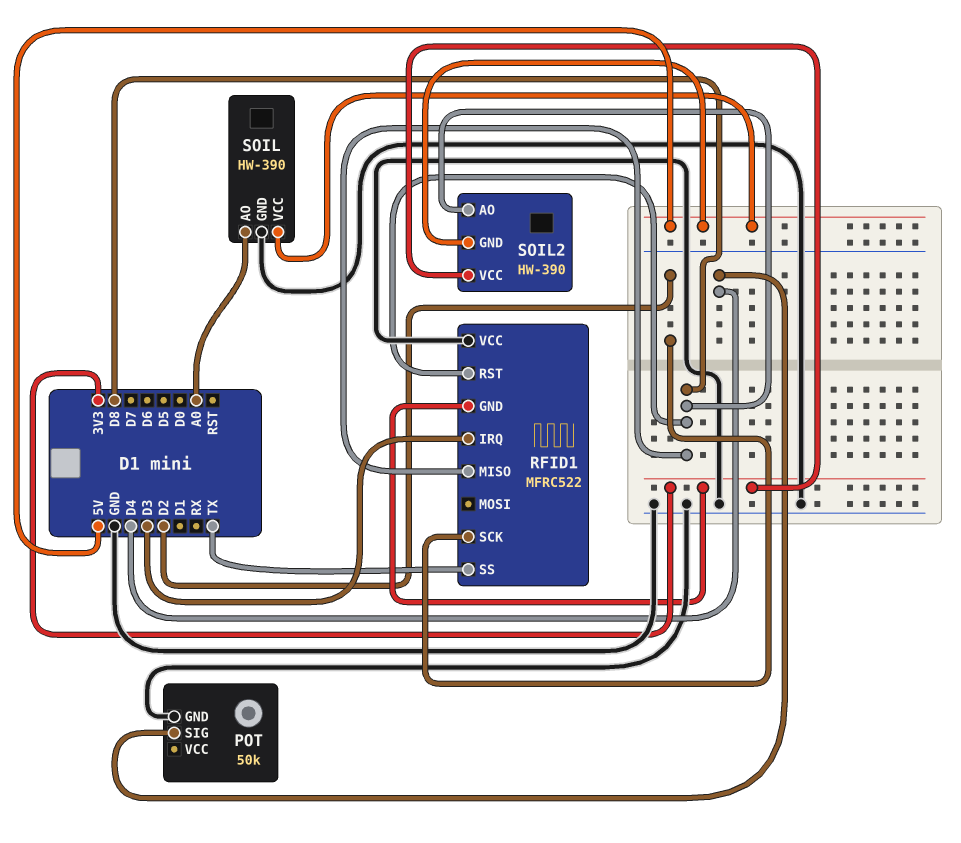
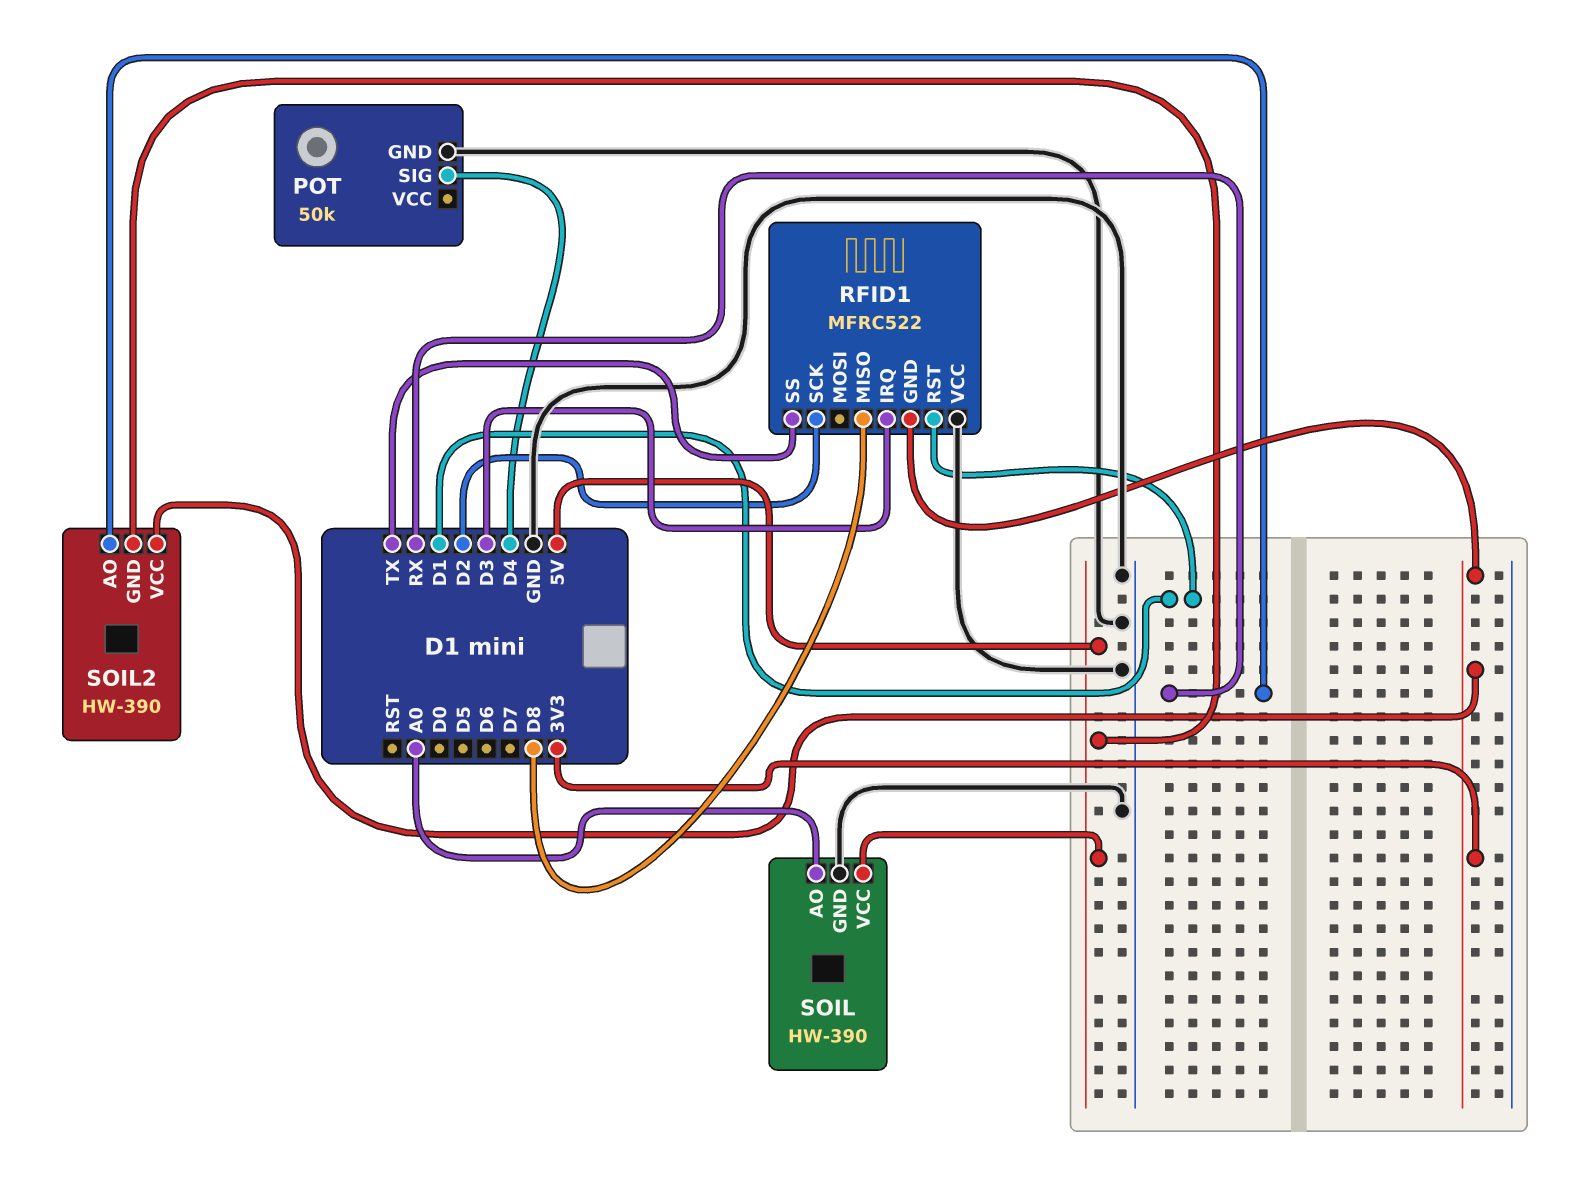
RFID1 pin RST: D8 -> D1
SOIL2 pin AO: D8 -> RX

